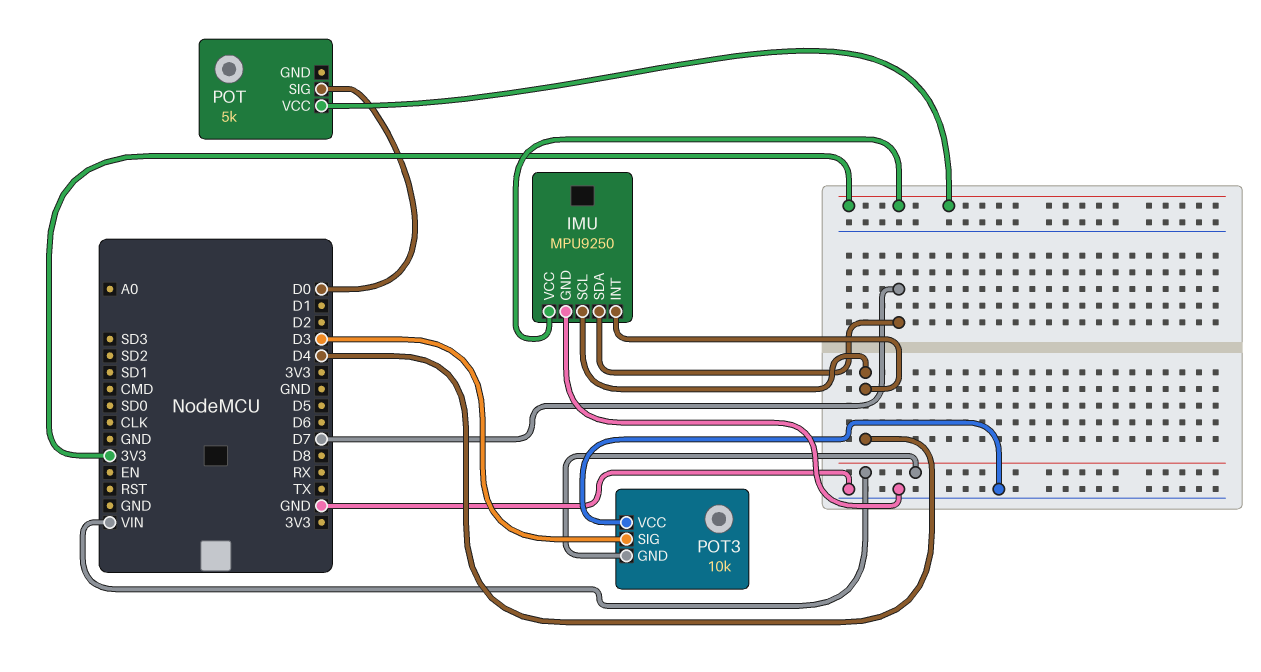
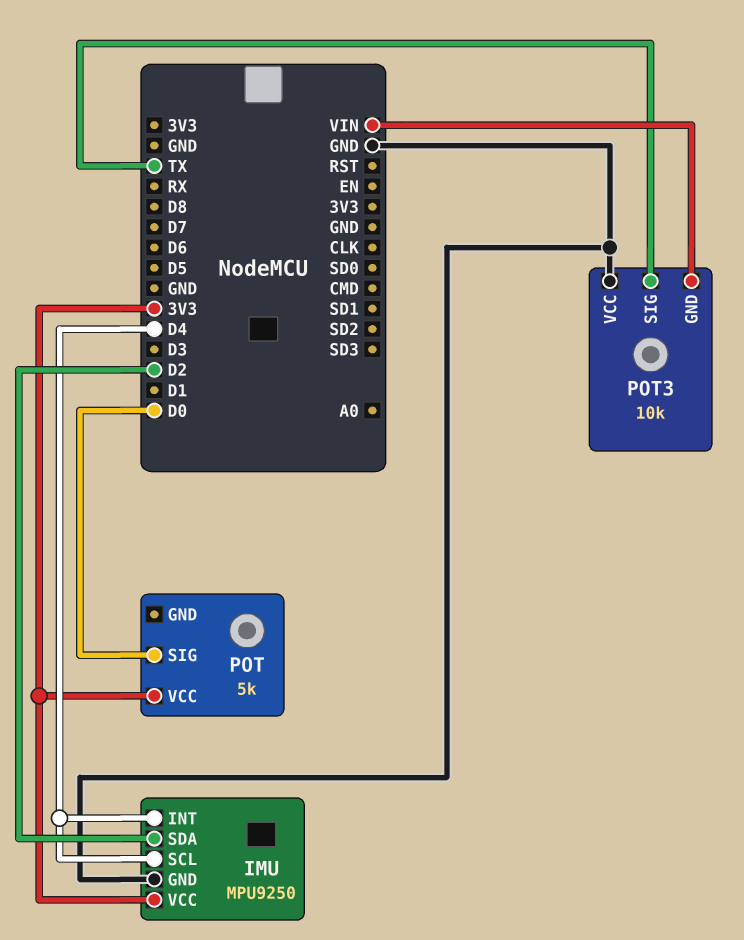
IMU pin SDA: D7 -> D2
POT3 pin SIG: D3 -> TX

